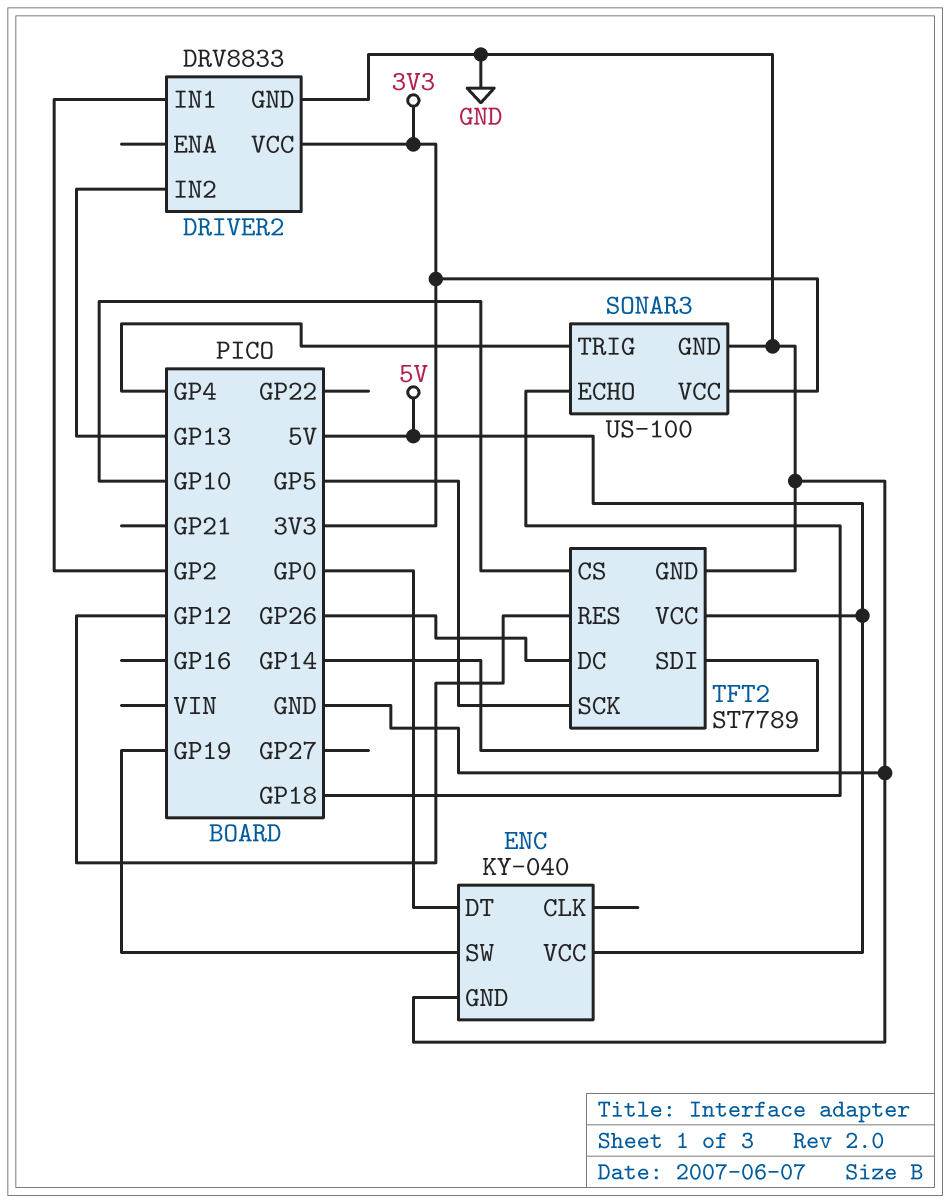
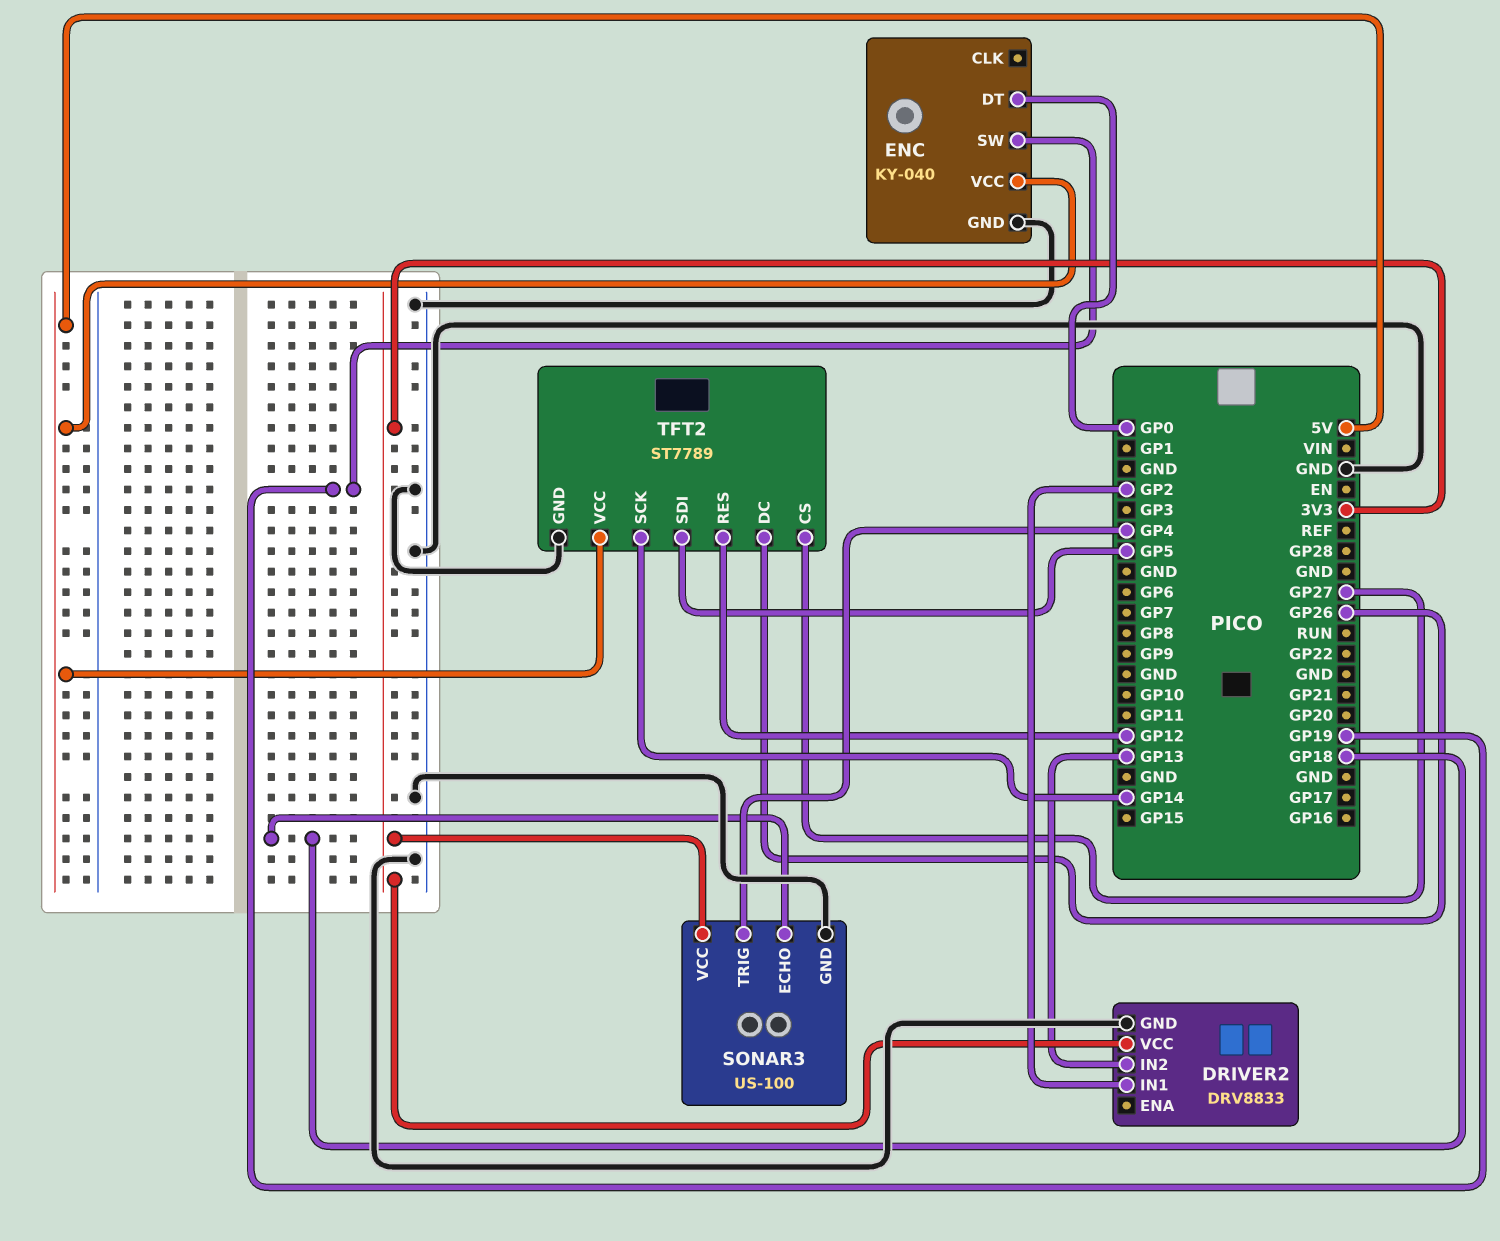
TFT2 pin CS: GP10 -> GP27
TFT2 pin SCK: GP5 -> GP14
TFT2 pin SDI: GP14 -> GP5

